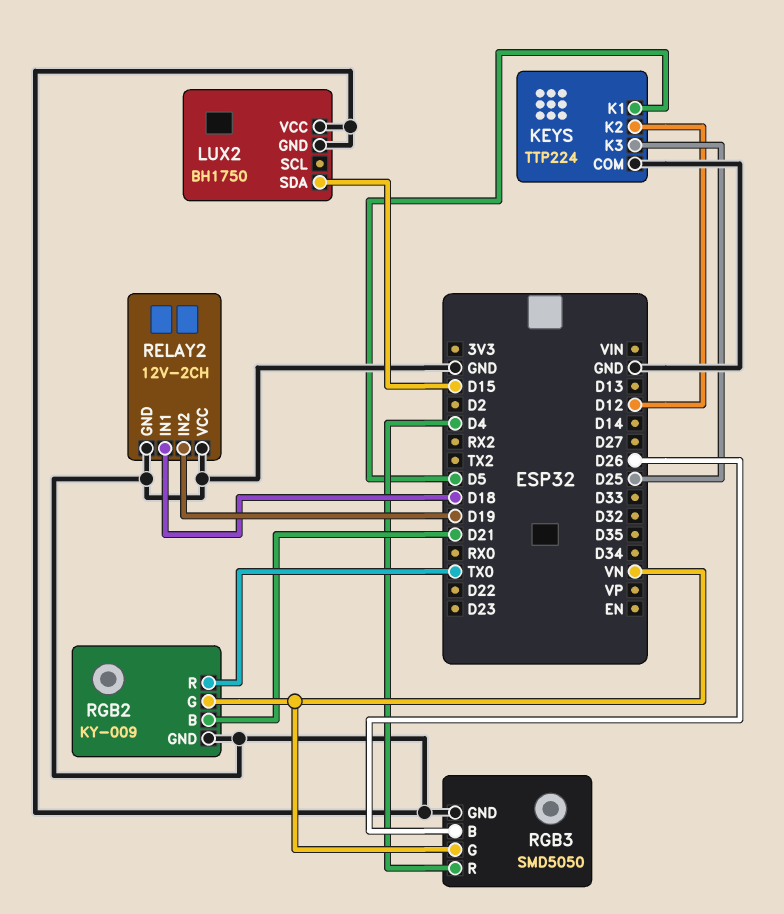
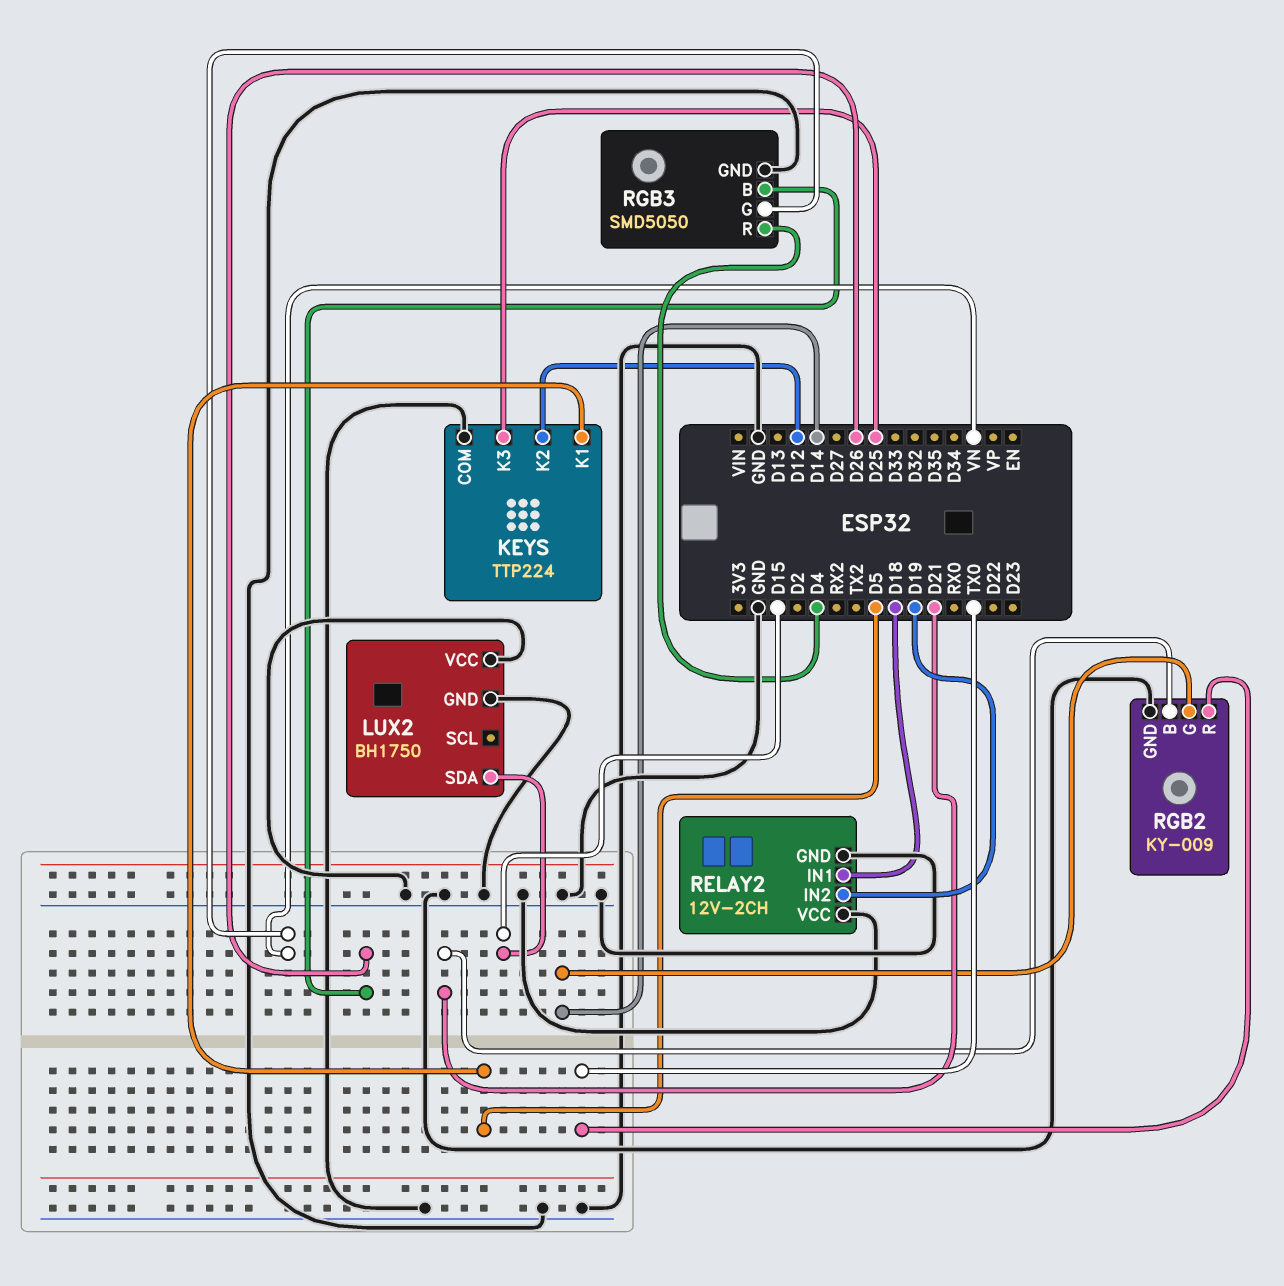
RGB2 pin G: VN -> D14

